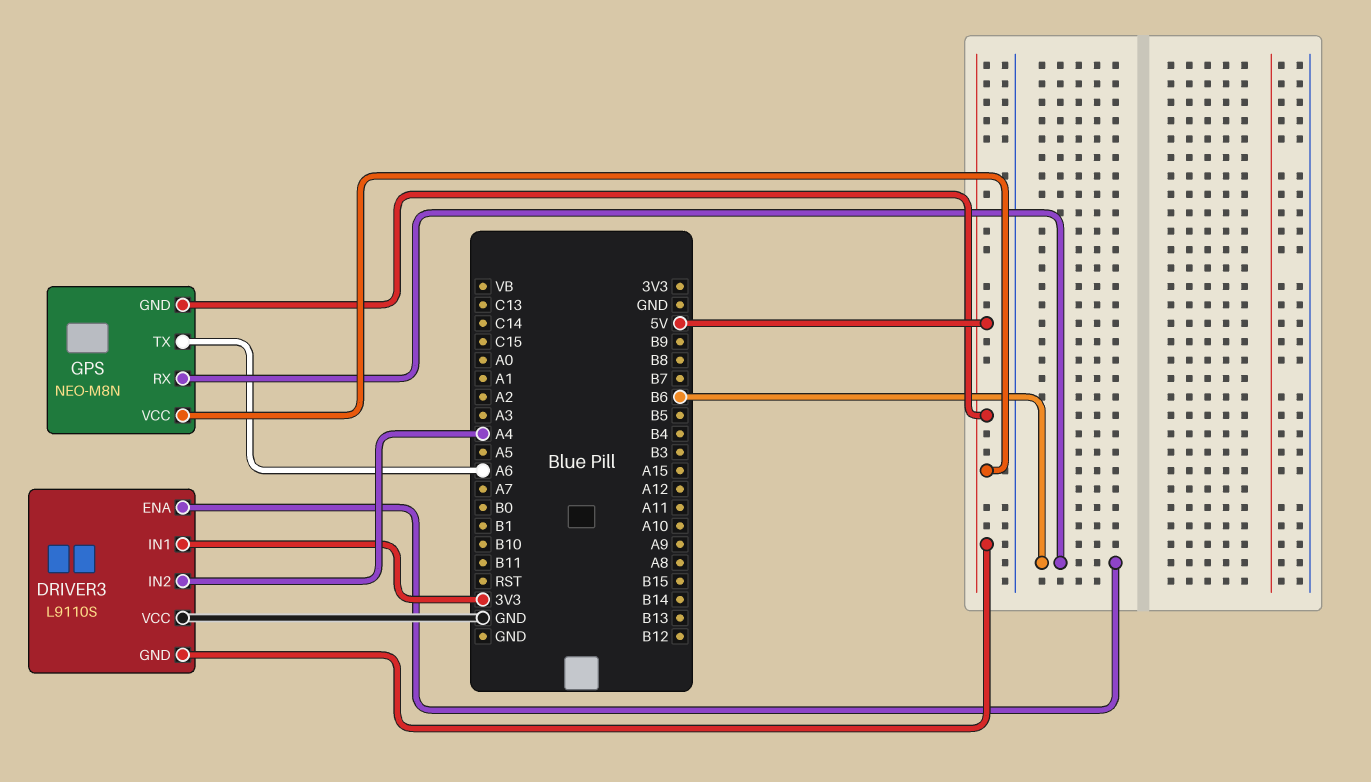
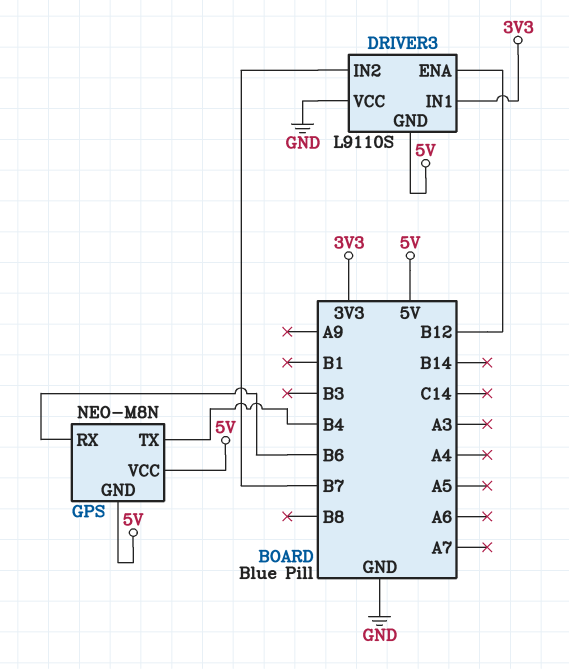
DRIVER3 pin ENA: B6 -> B12
DRIVER3 pin IN2: A4 -> B7
GPS pin TX: A6 -> B4

